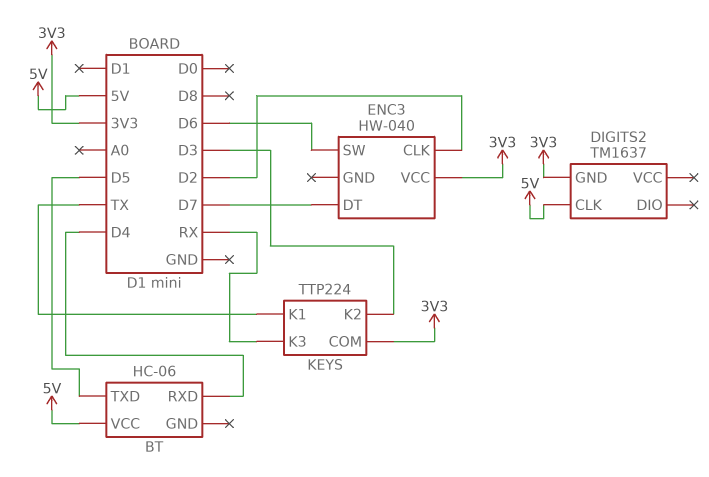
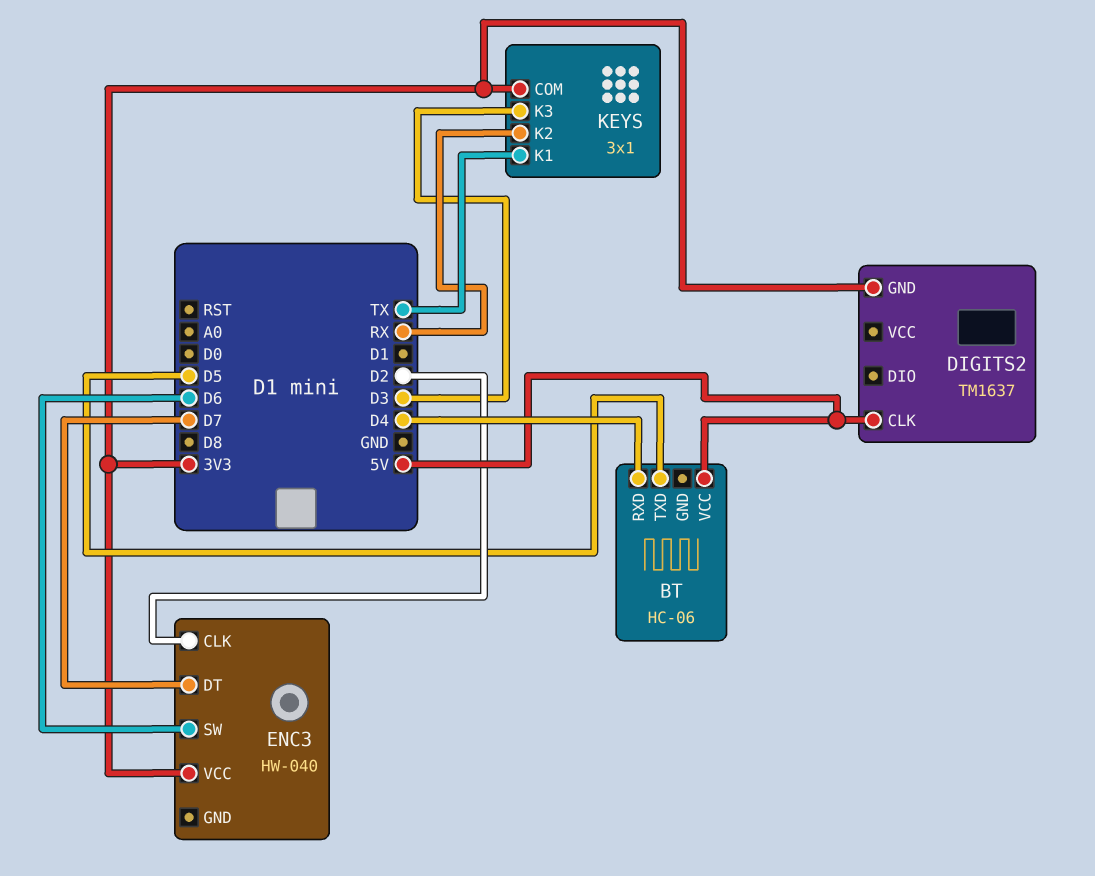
KEYS: TTP224 -> 3x1
KEYS pin K2: D3 -> RX
KEYS pin K3: RX -> D3

